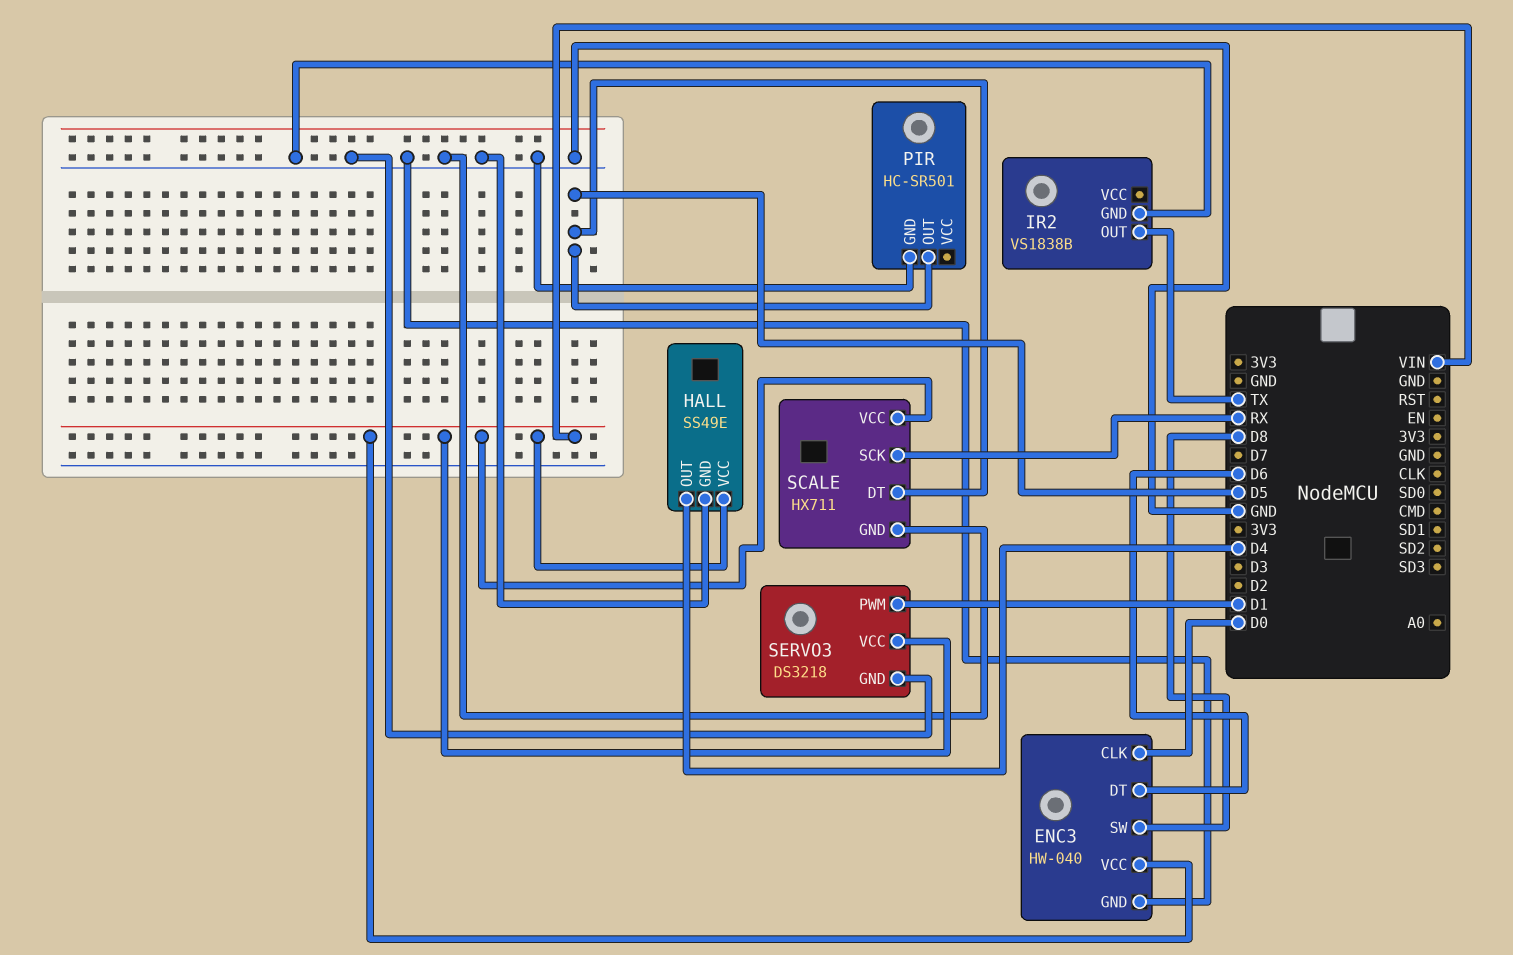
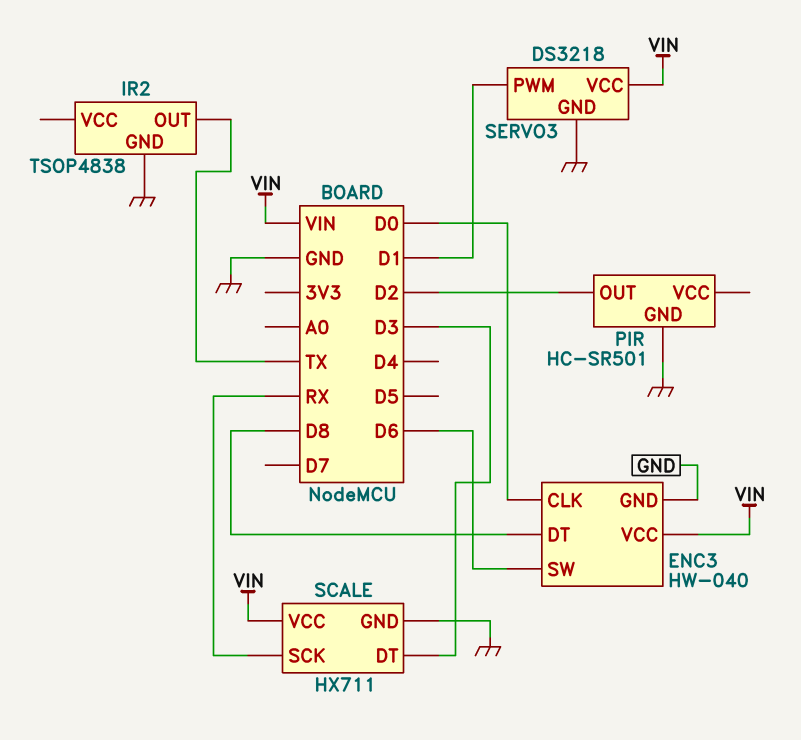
ENC3 pin DT: D6 -> D8
ENC3 pin SW: D8 -> D6
HALL: SS49E -> none
HALL pin GND: GND -> none
HALL pin OUT: D4 -> none
HALL pin VCC: VIN -> none
IR2: VS1838B -> TSOP4838
PIR pin OUT: D5 -> D2
SCALE pin DT: D5 -> D3

